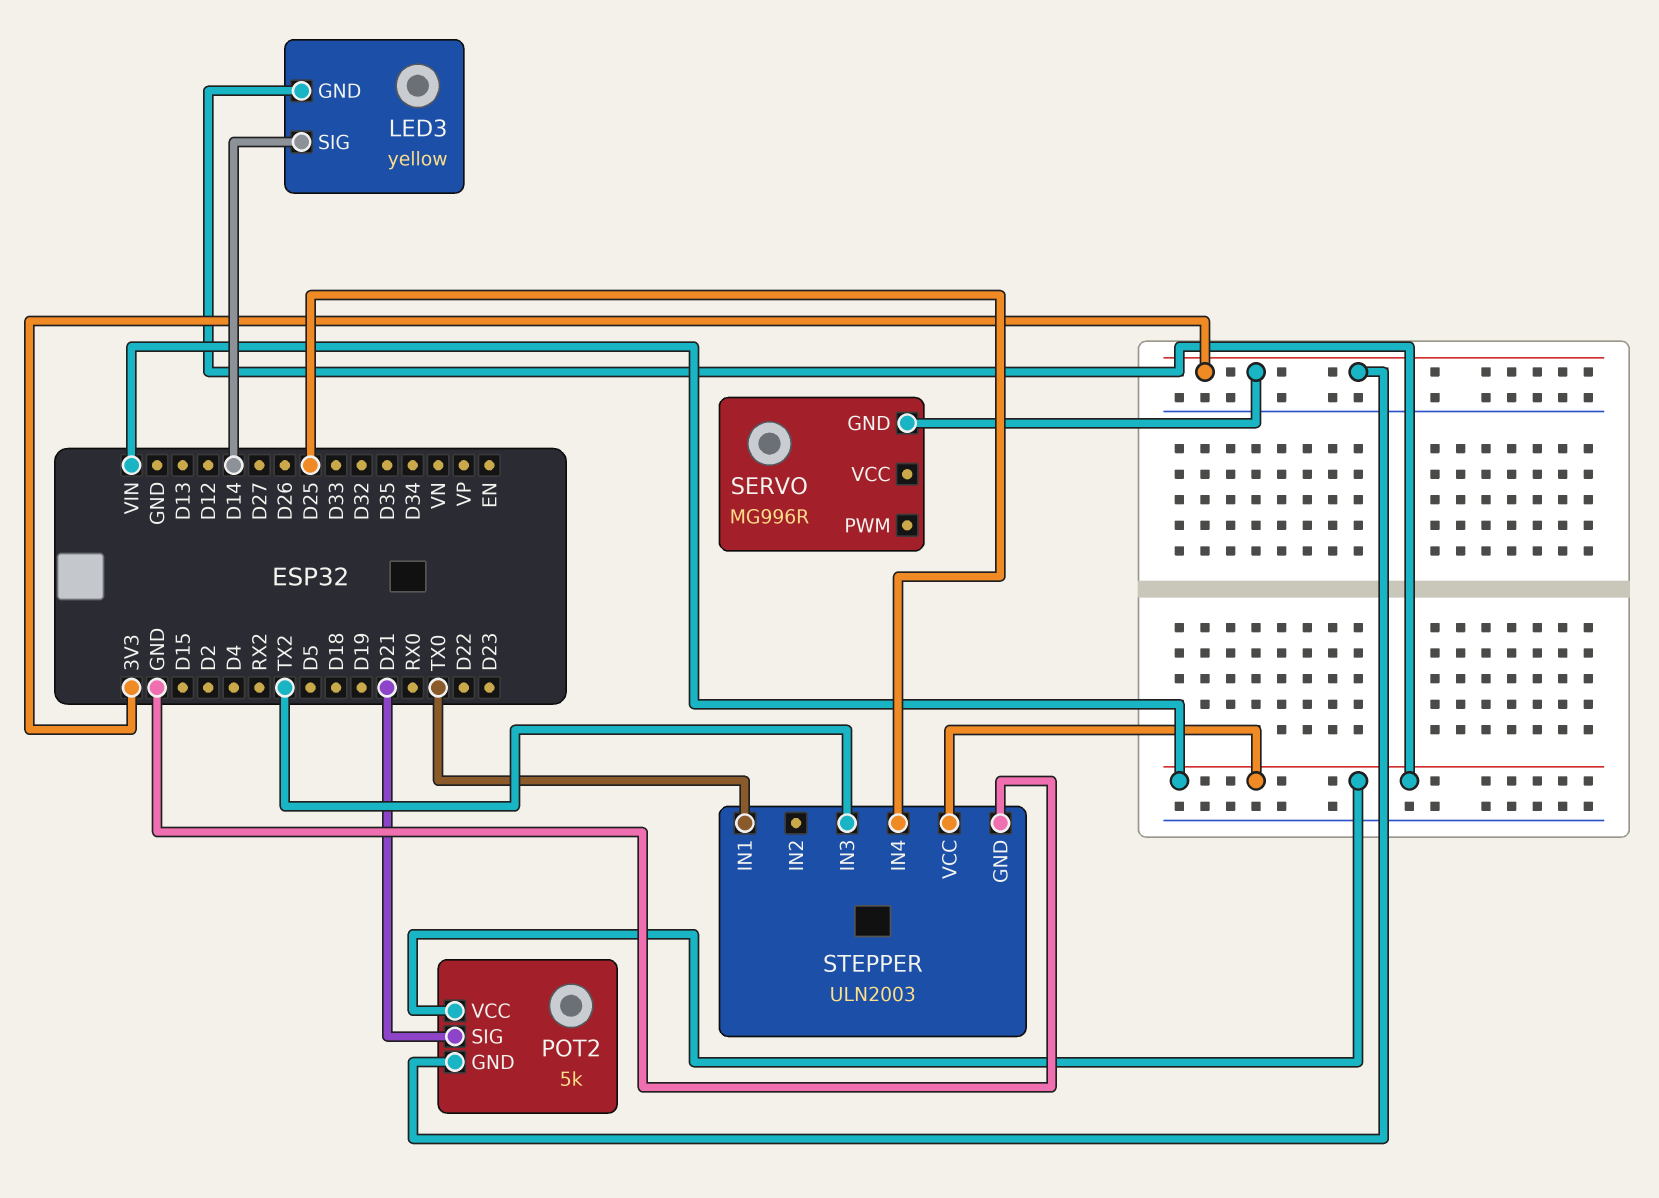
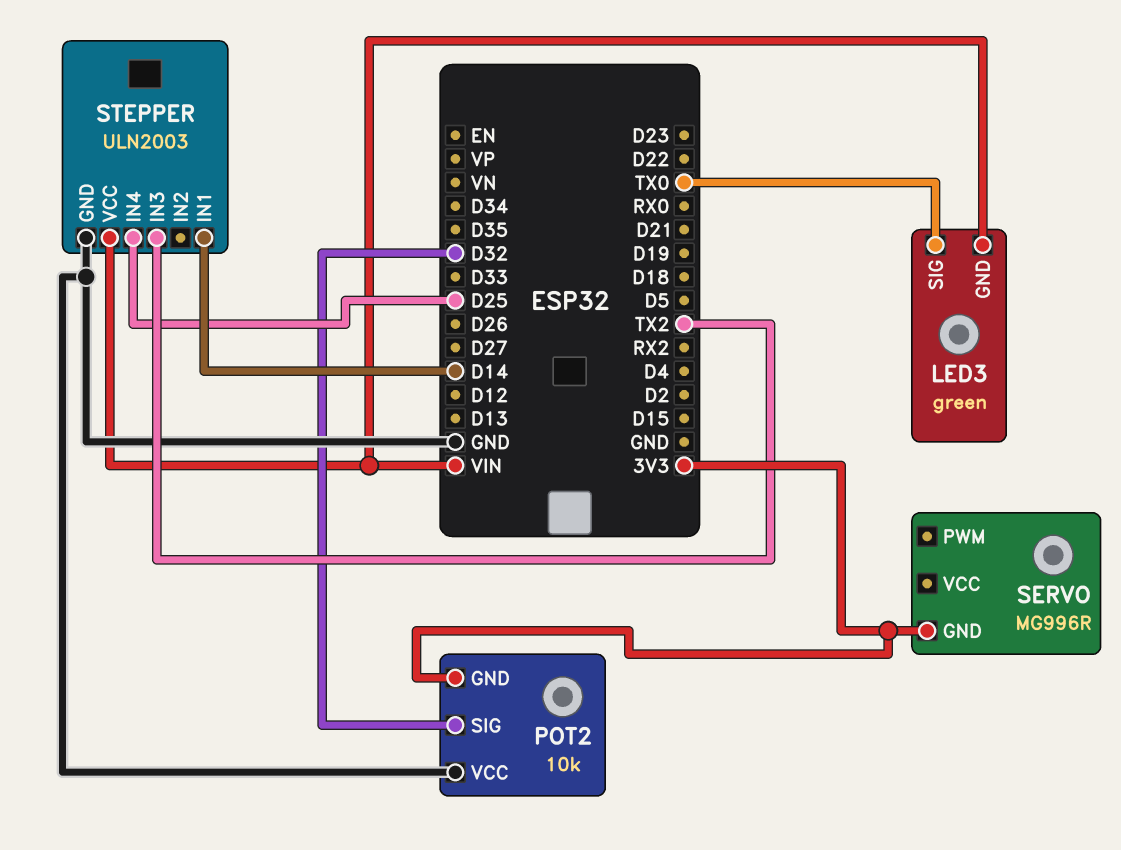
LED3: yellow -> green
LED3 pin SIG: D14 -> TX0
POT2: 5k -> 10k
POT2 pin SIG: D21 -> D32
POT2 pin VCC: VIN -> GND
STEPPER pin IN1: TX0 -> D14

